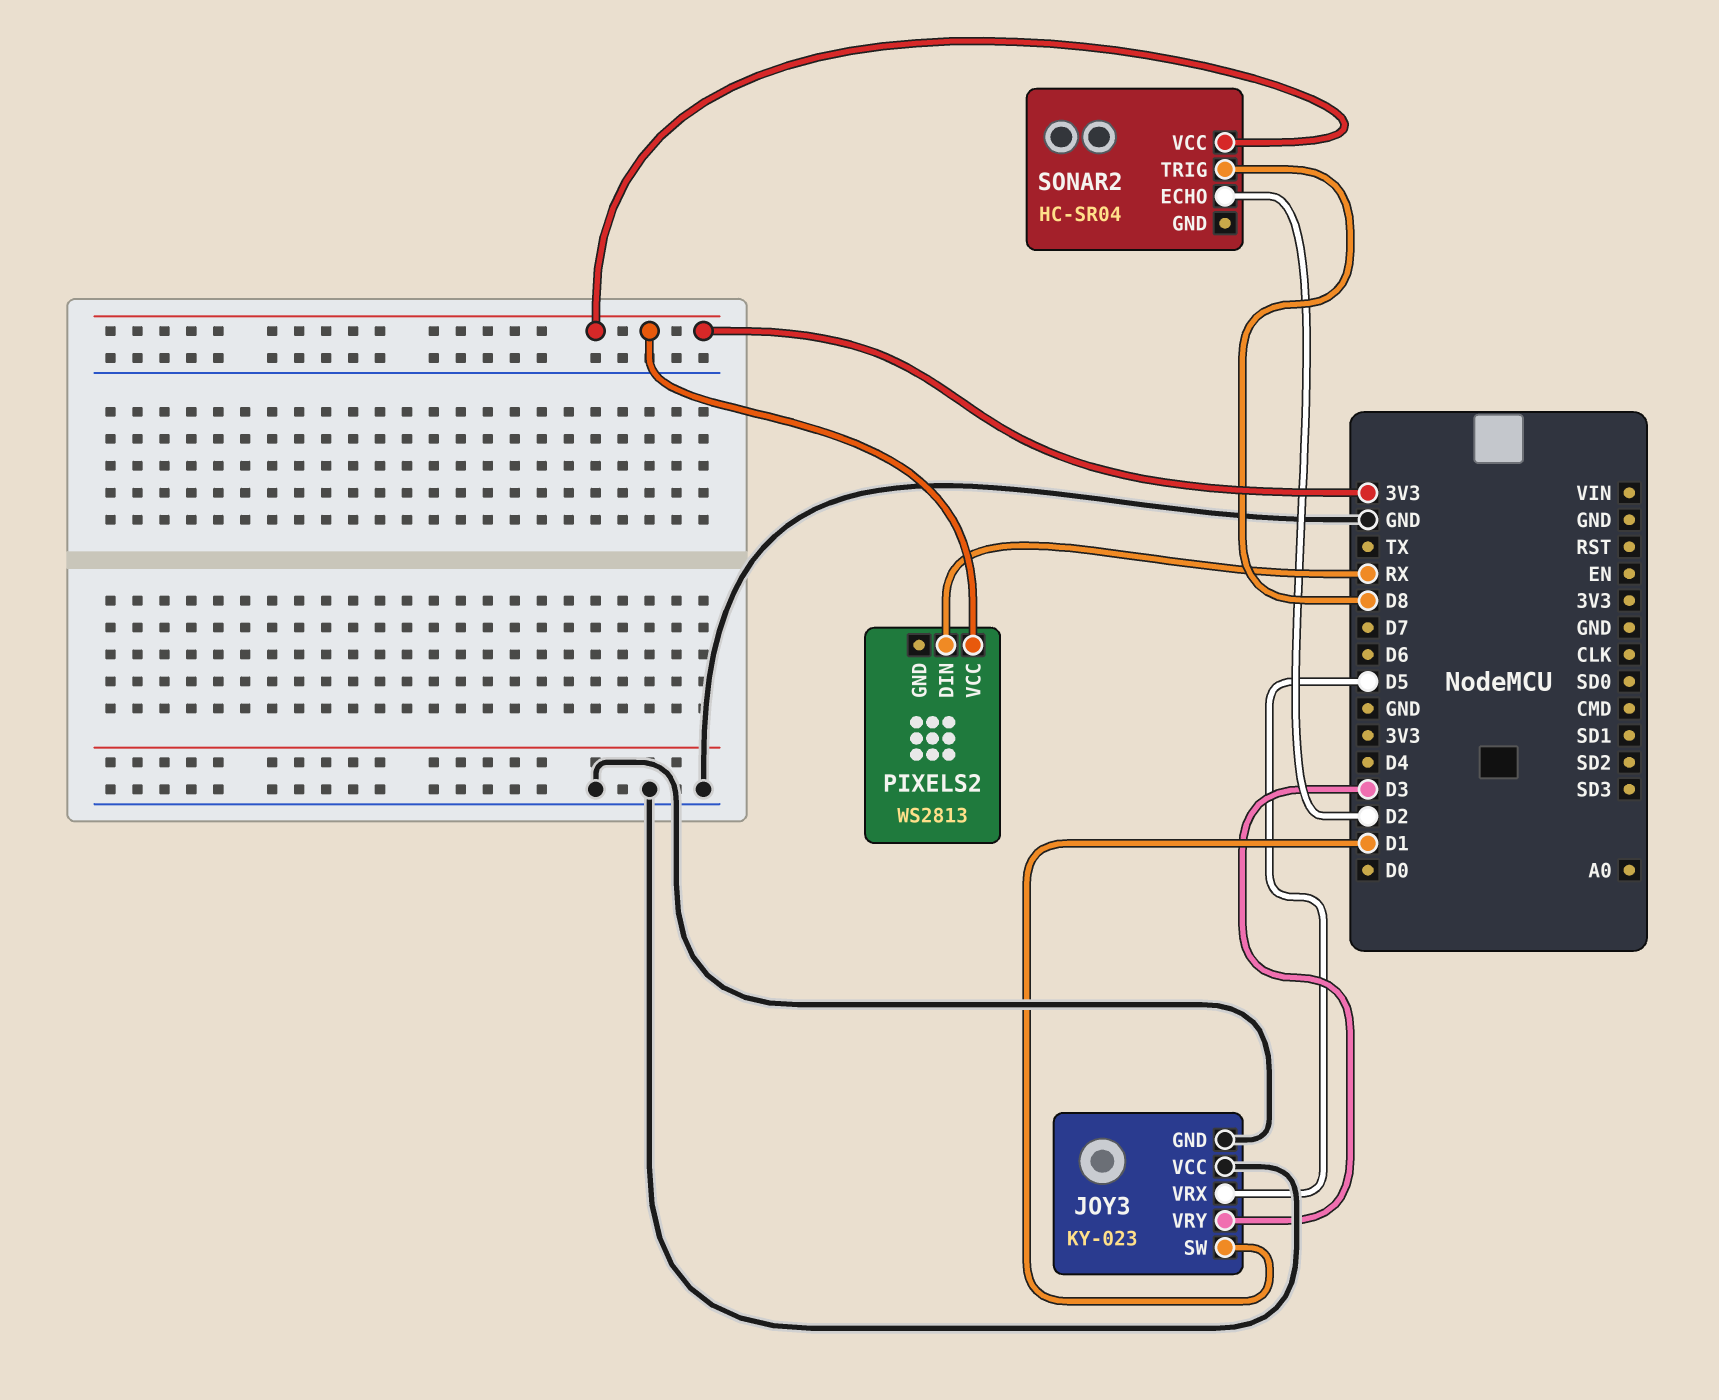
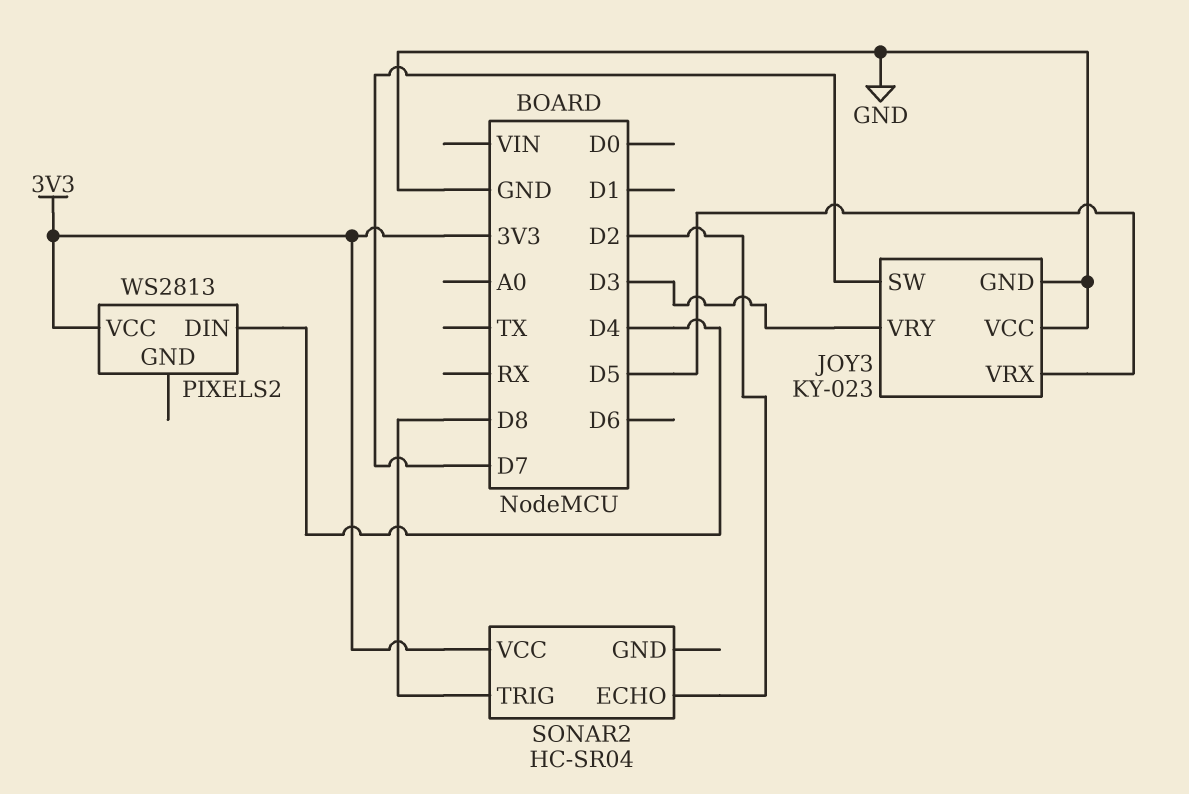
JOY3 pin SW: D1 -> D7
PIXELS2 pin DIN: RX -> D4

